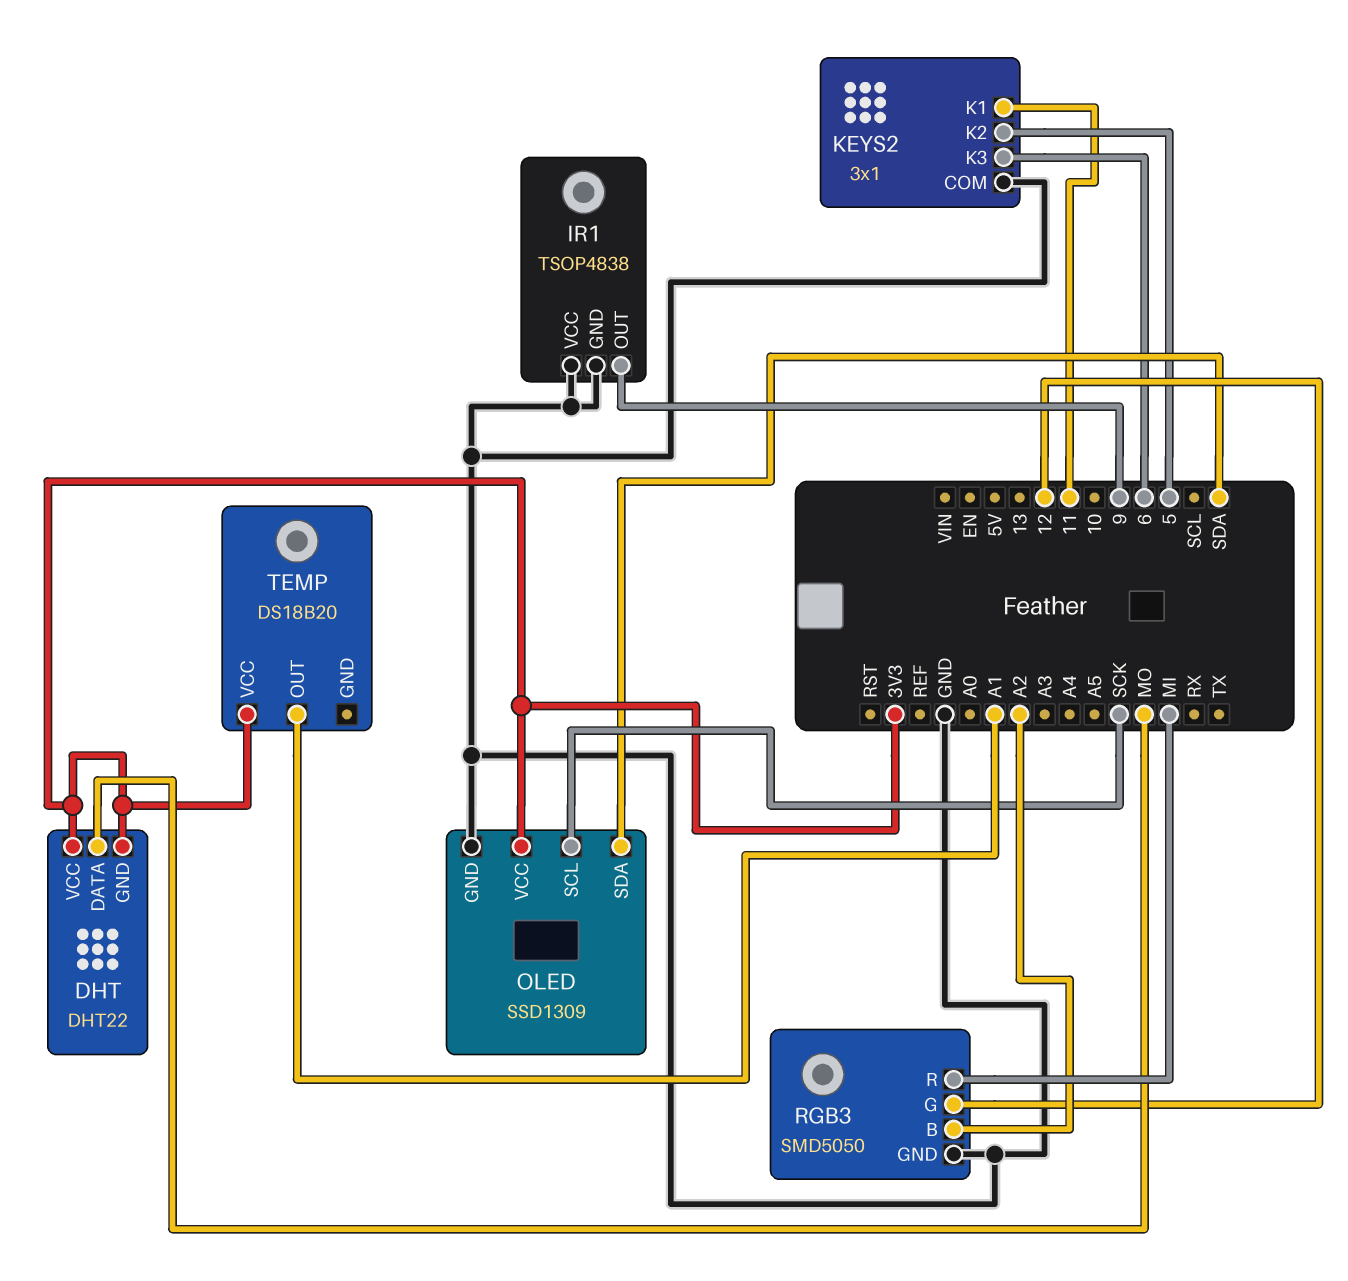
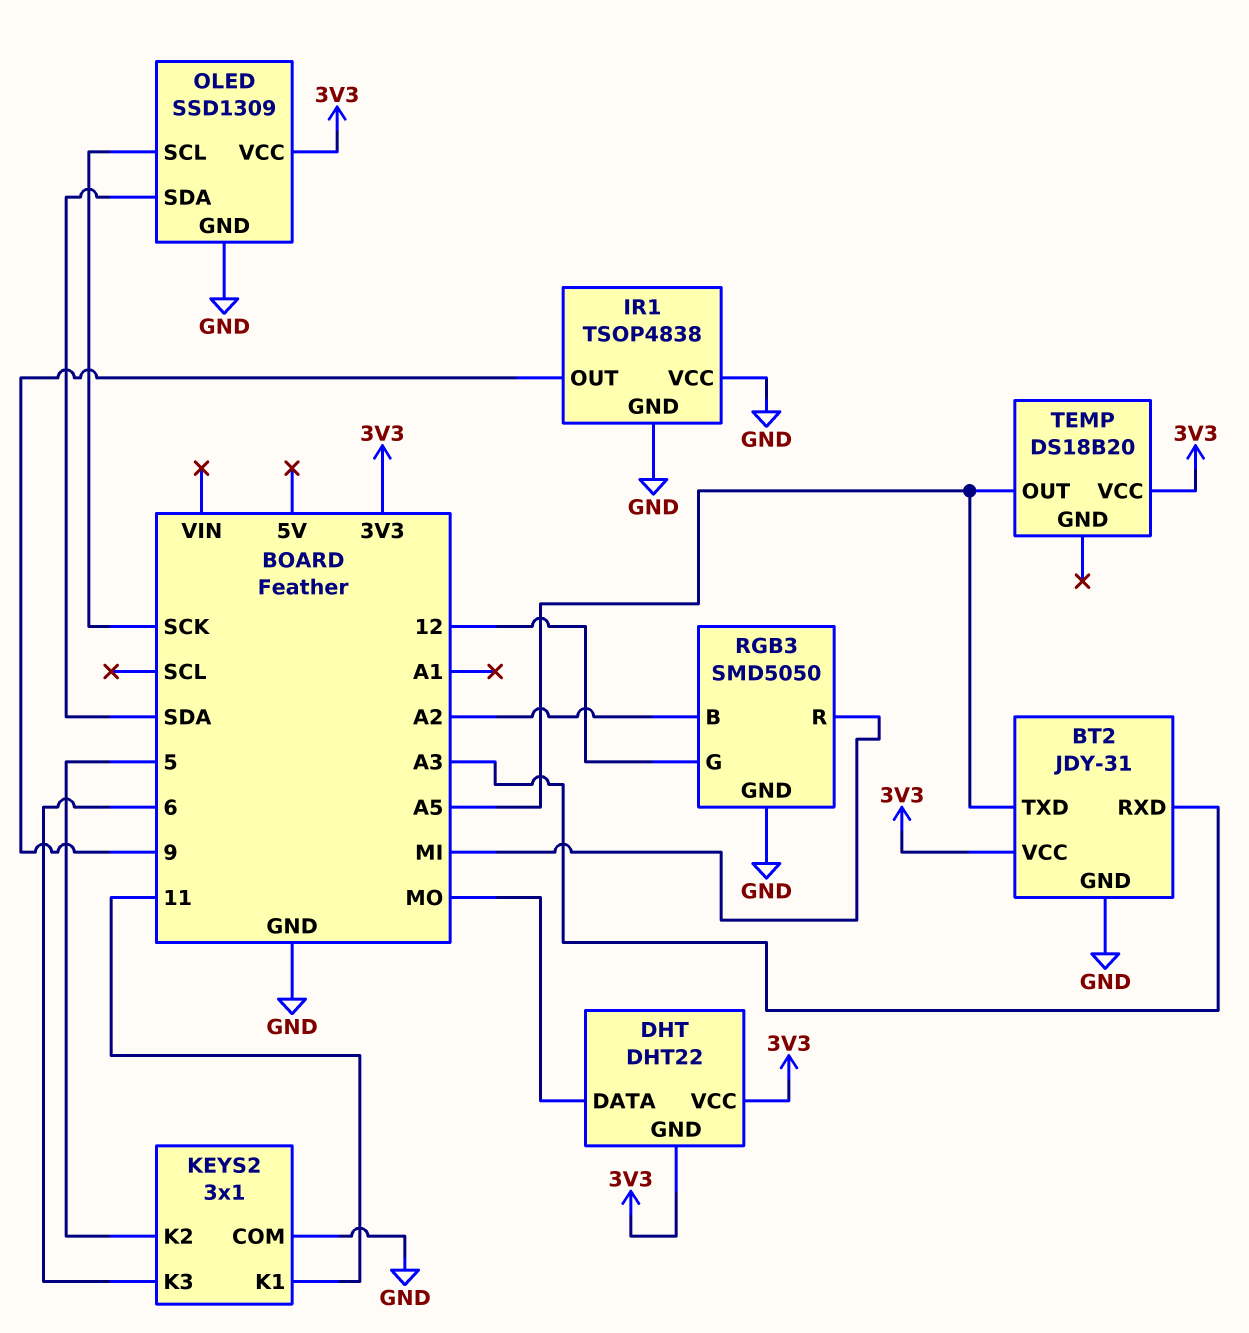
BT2: none -> JDY-31
BT2 pin GND: none -> GND
BT2 pin RXD: none -> A3
BT2 pin TXD: none -> A5
BT2 pin VCC: none -> 3V3
TEMP pin OUT: A1 -> A5

